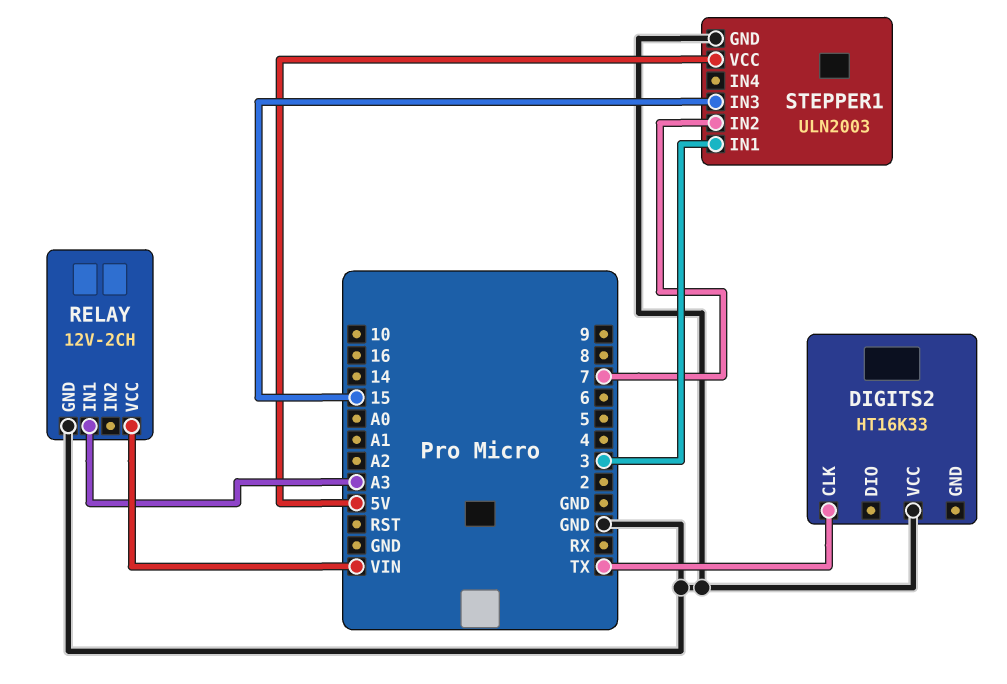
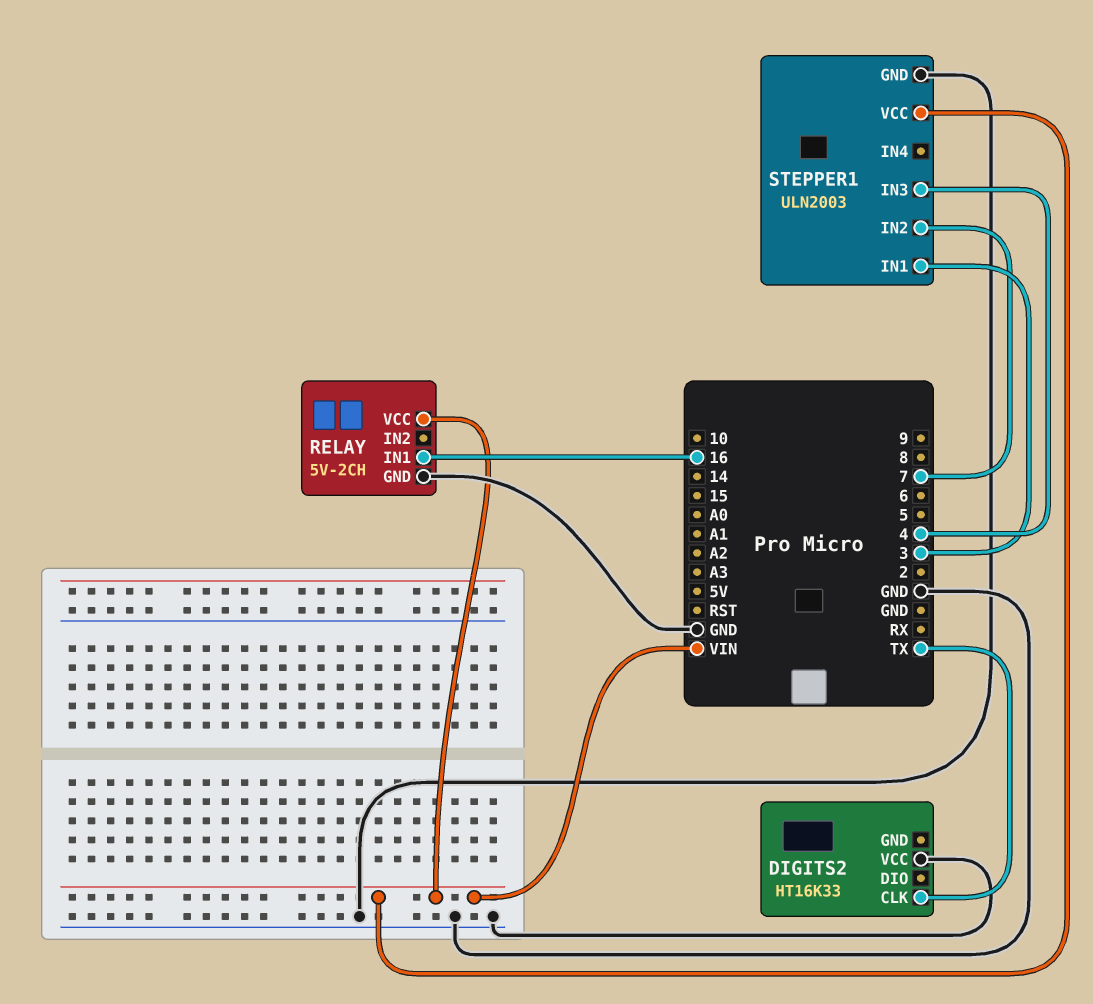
RELAY: 12V-2CH -> 5V-2CH
RELAY pin IN1: A3 -> 16
STEPPER1 pin IN3: 15 -> 4
STEPPER1 pin VCC: 5V -> VIN

